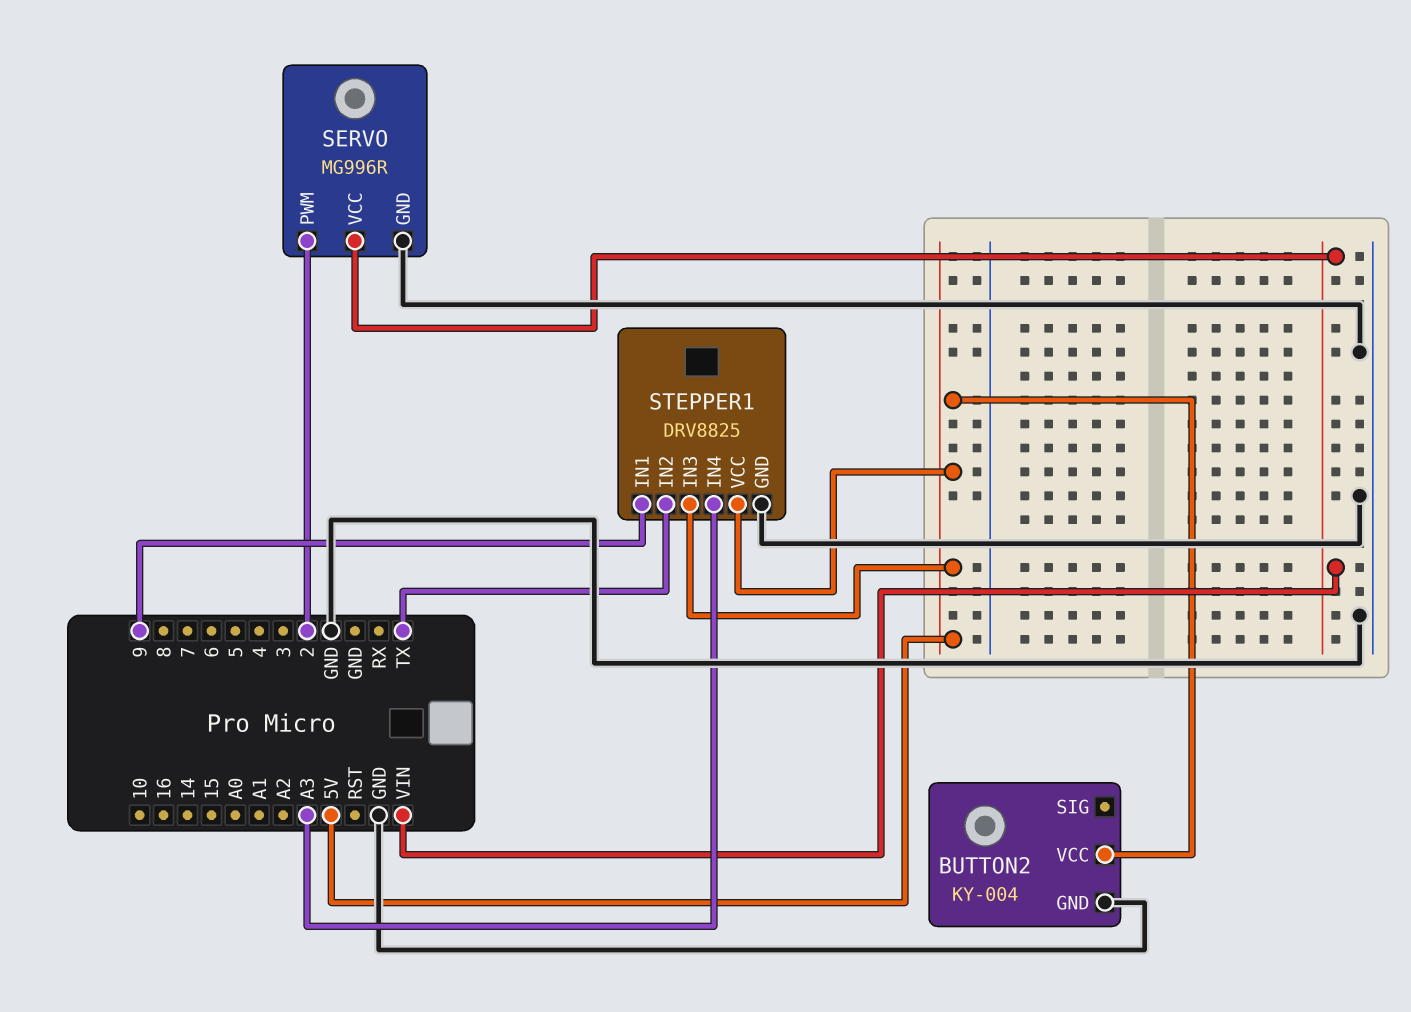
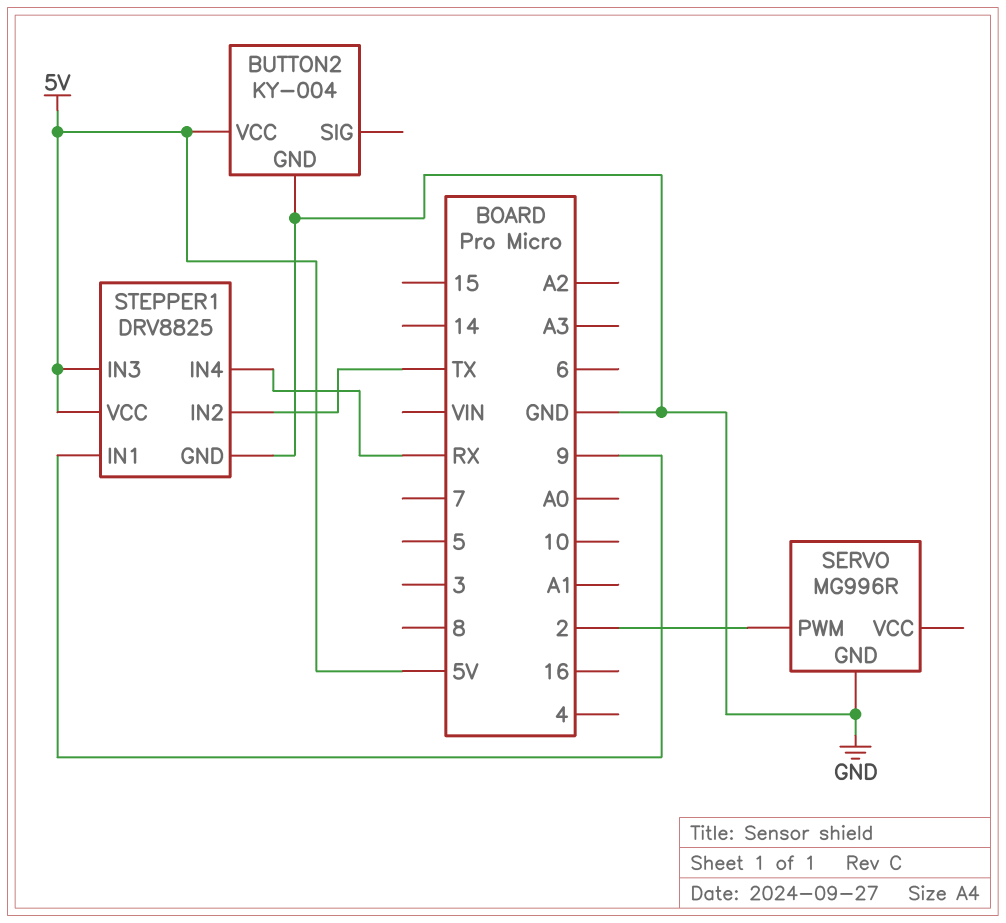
SERVO pin VCC: VIN -> none
STEPPER1 pin IN4: A3 -> RX

